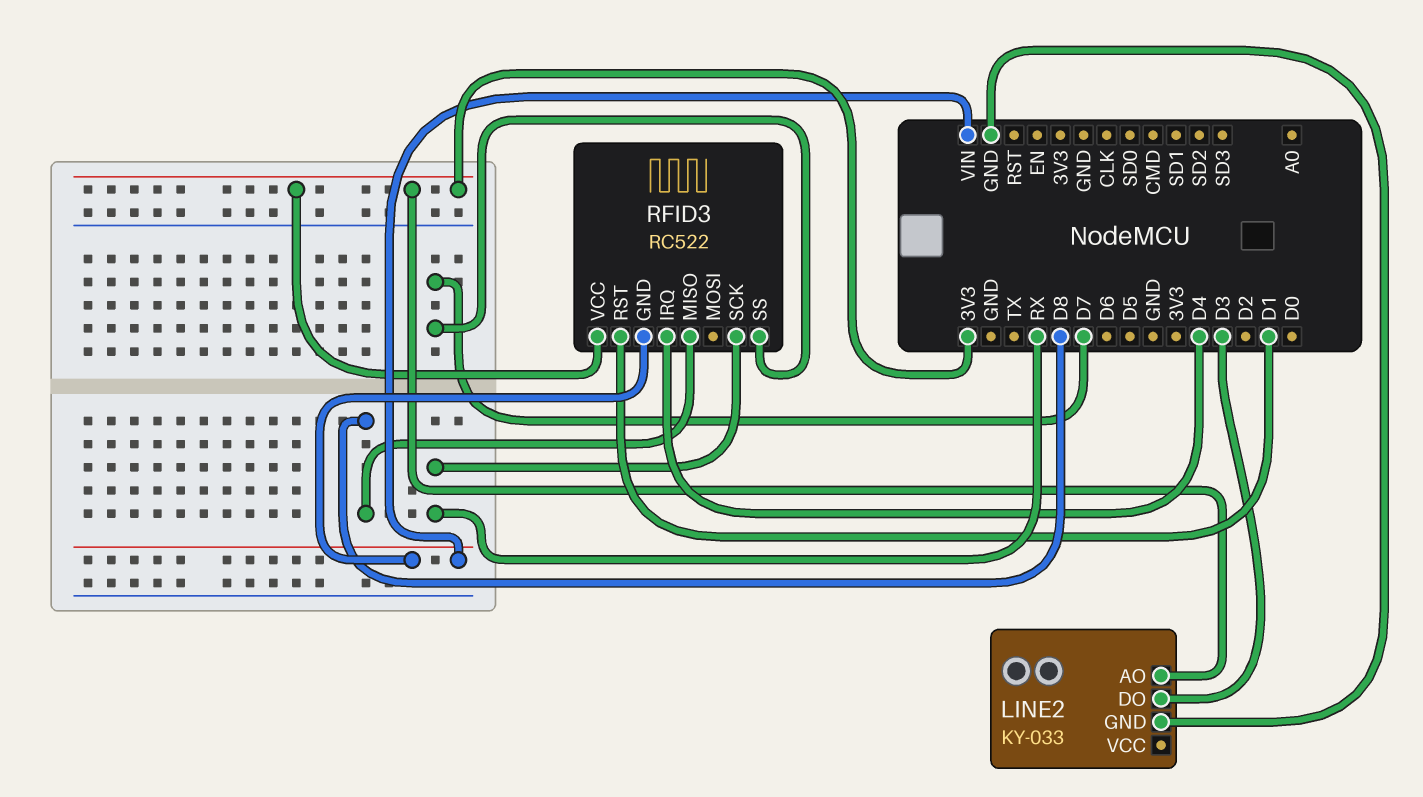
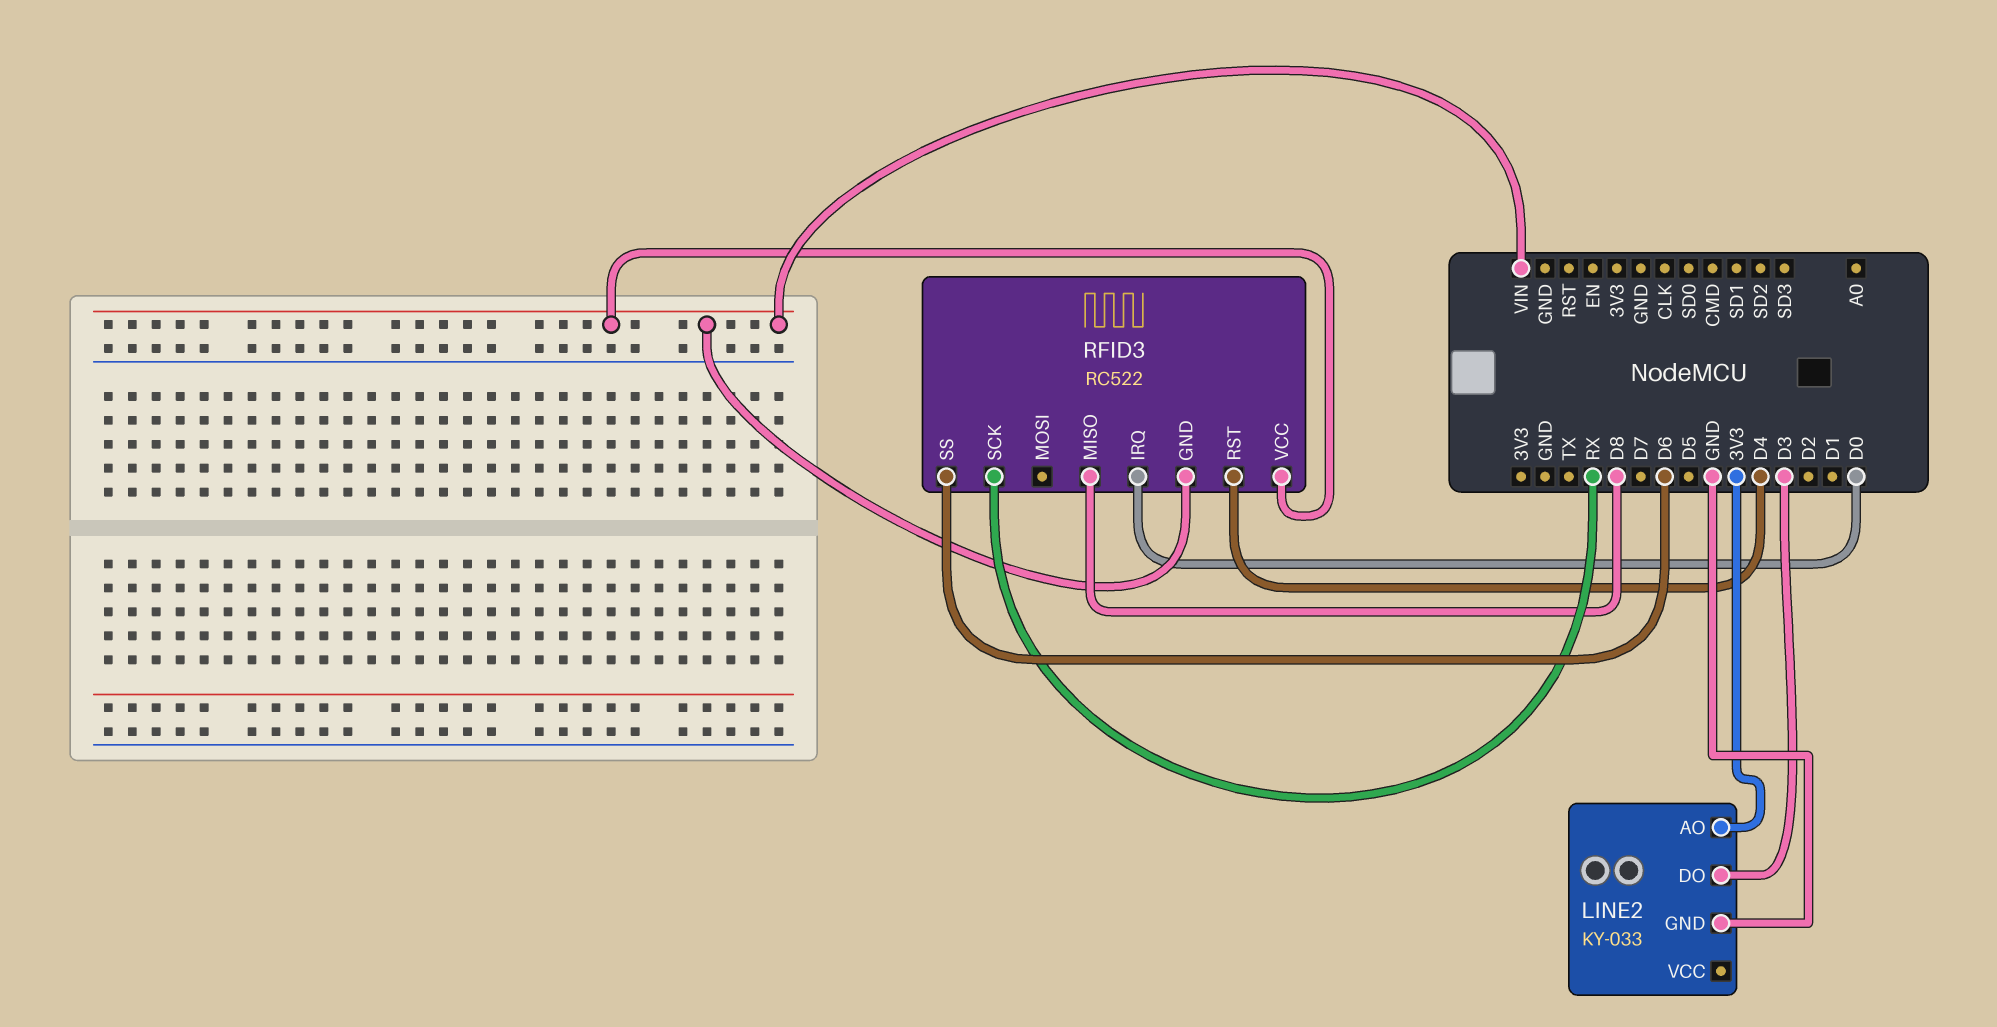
RFID3 pin IRQ: D4 -> D0
RFID3 pin RST: D1 -> D4
RFID3 pin SS: D7 -> D6
RFID3 pin VCC: 3V3 -> VIN

